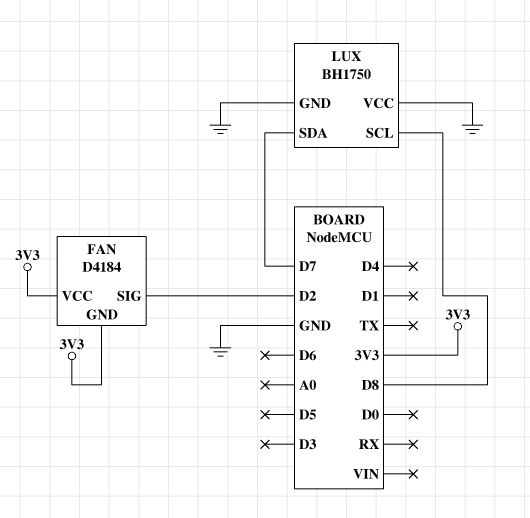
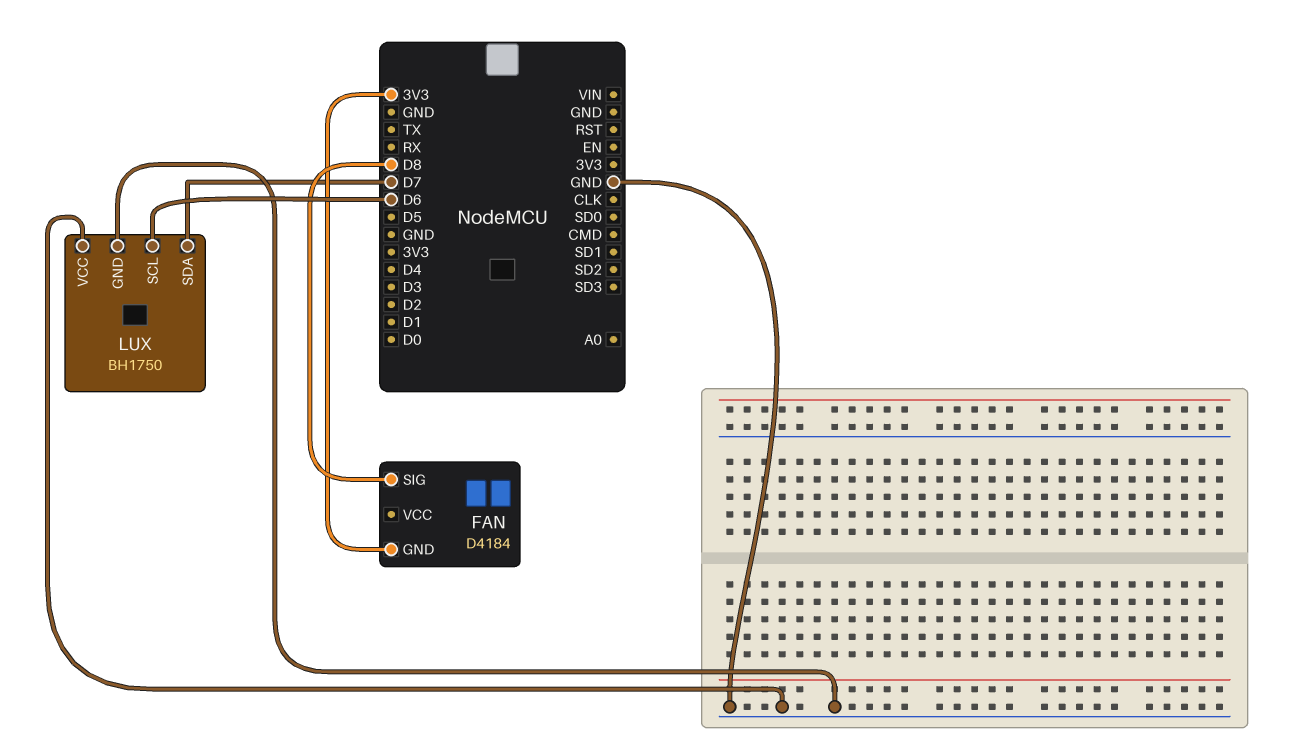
FAN pin SIG: D2 -> D8
FAN pin VCC: 3V3 -> none
LUX pin SCL: D8 -> D6

